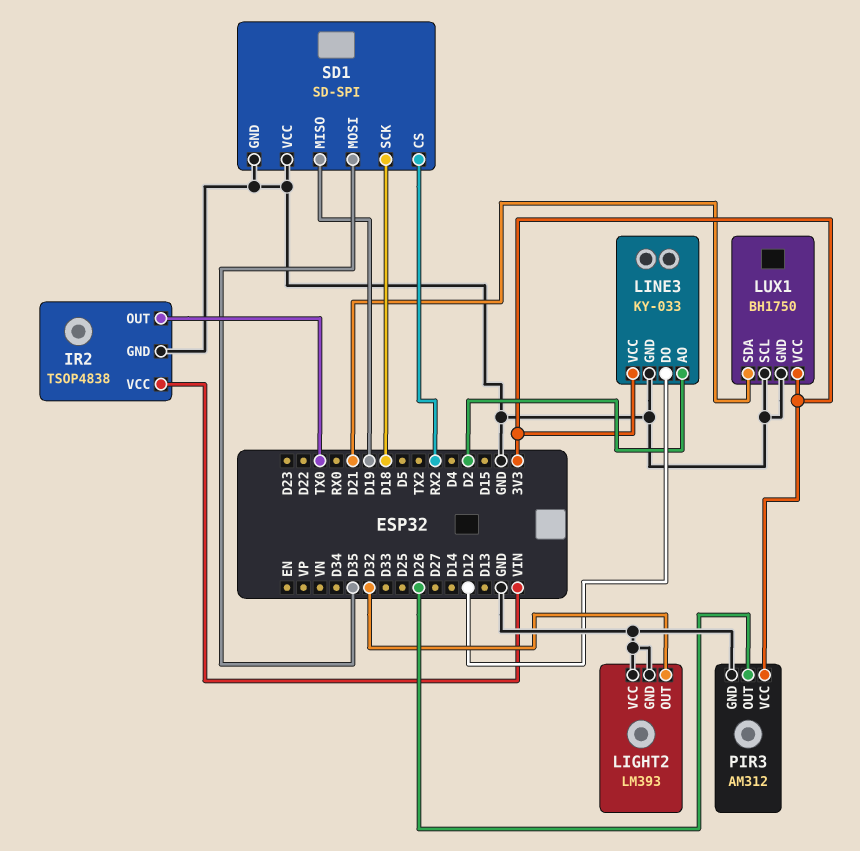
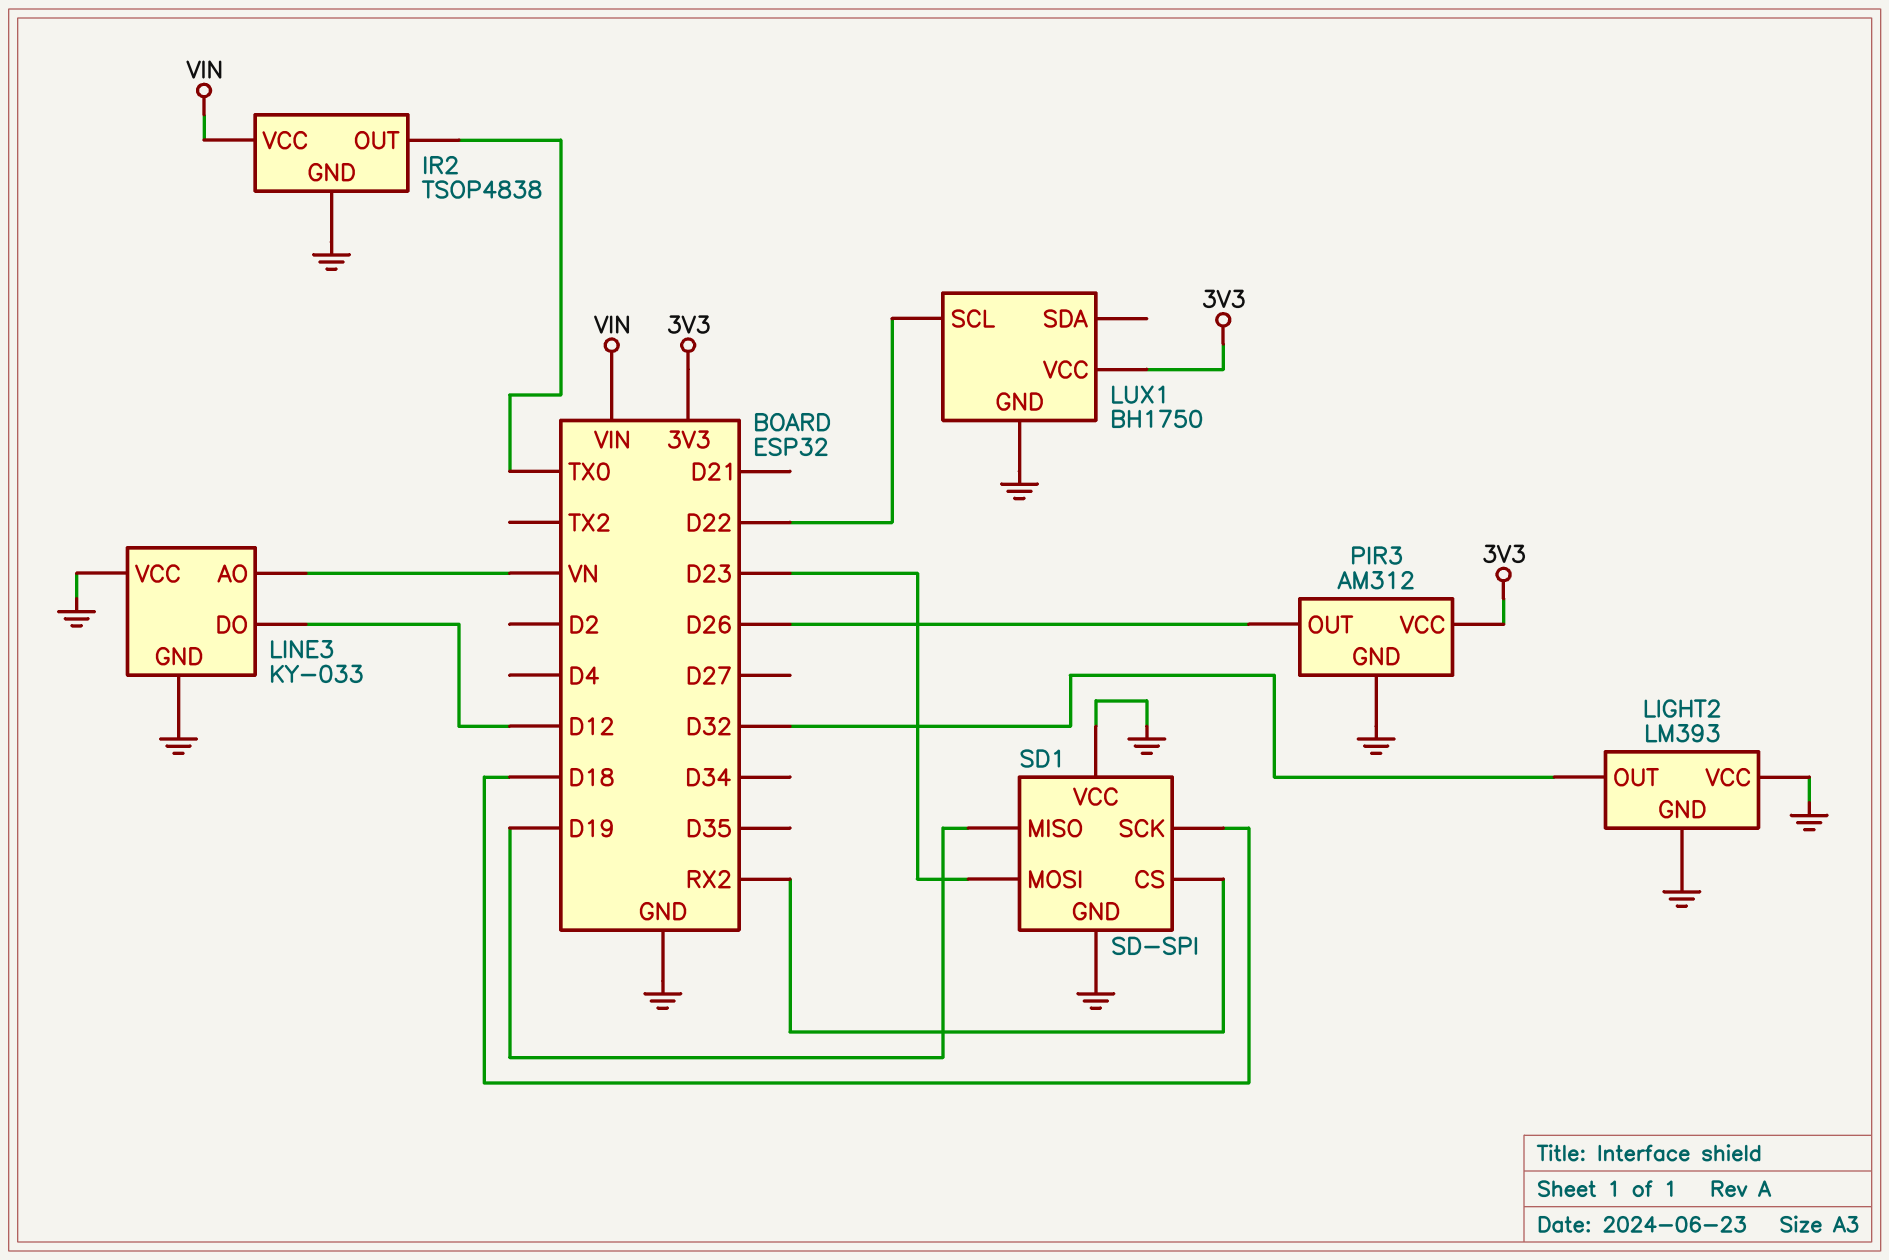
LINE3 pin AO: D2 -> VN
LINE3 pin VCC: 3V3 -> GND
LUX1 pin SCL: GND -> D22
LUX1 pin SDA: D21 -> none
SD1 pin MOSI: D35 -> D23

